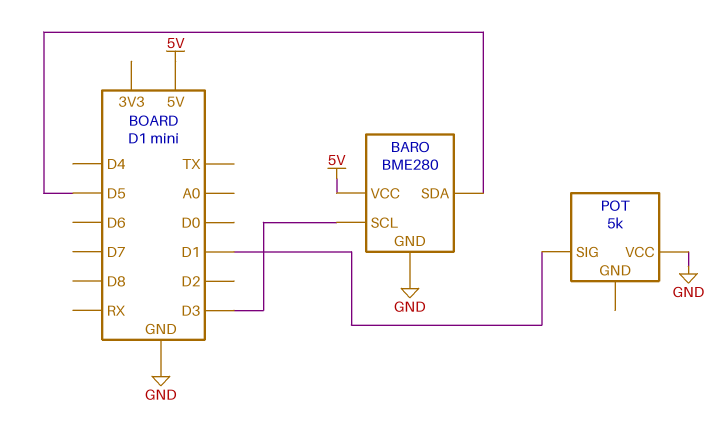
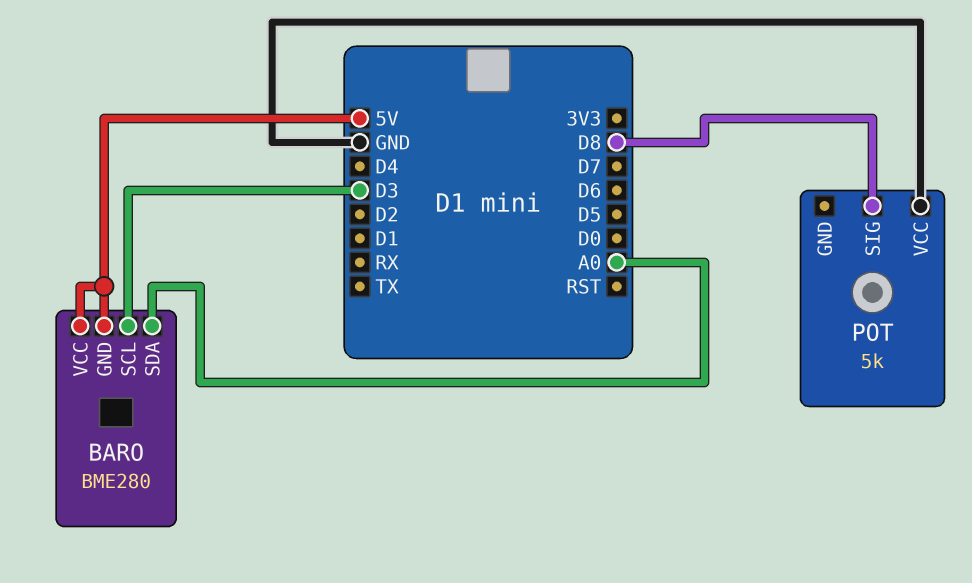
BARO pin GND: GND -> 5V
BARO pin SDA: D5 -> A0
POT pin SIG: D1 -> D8

